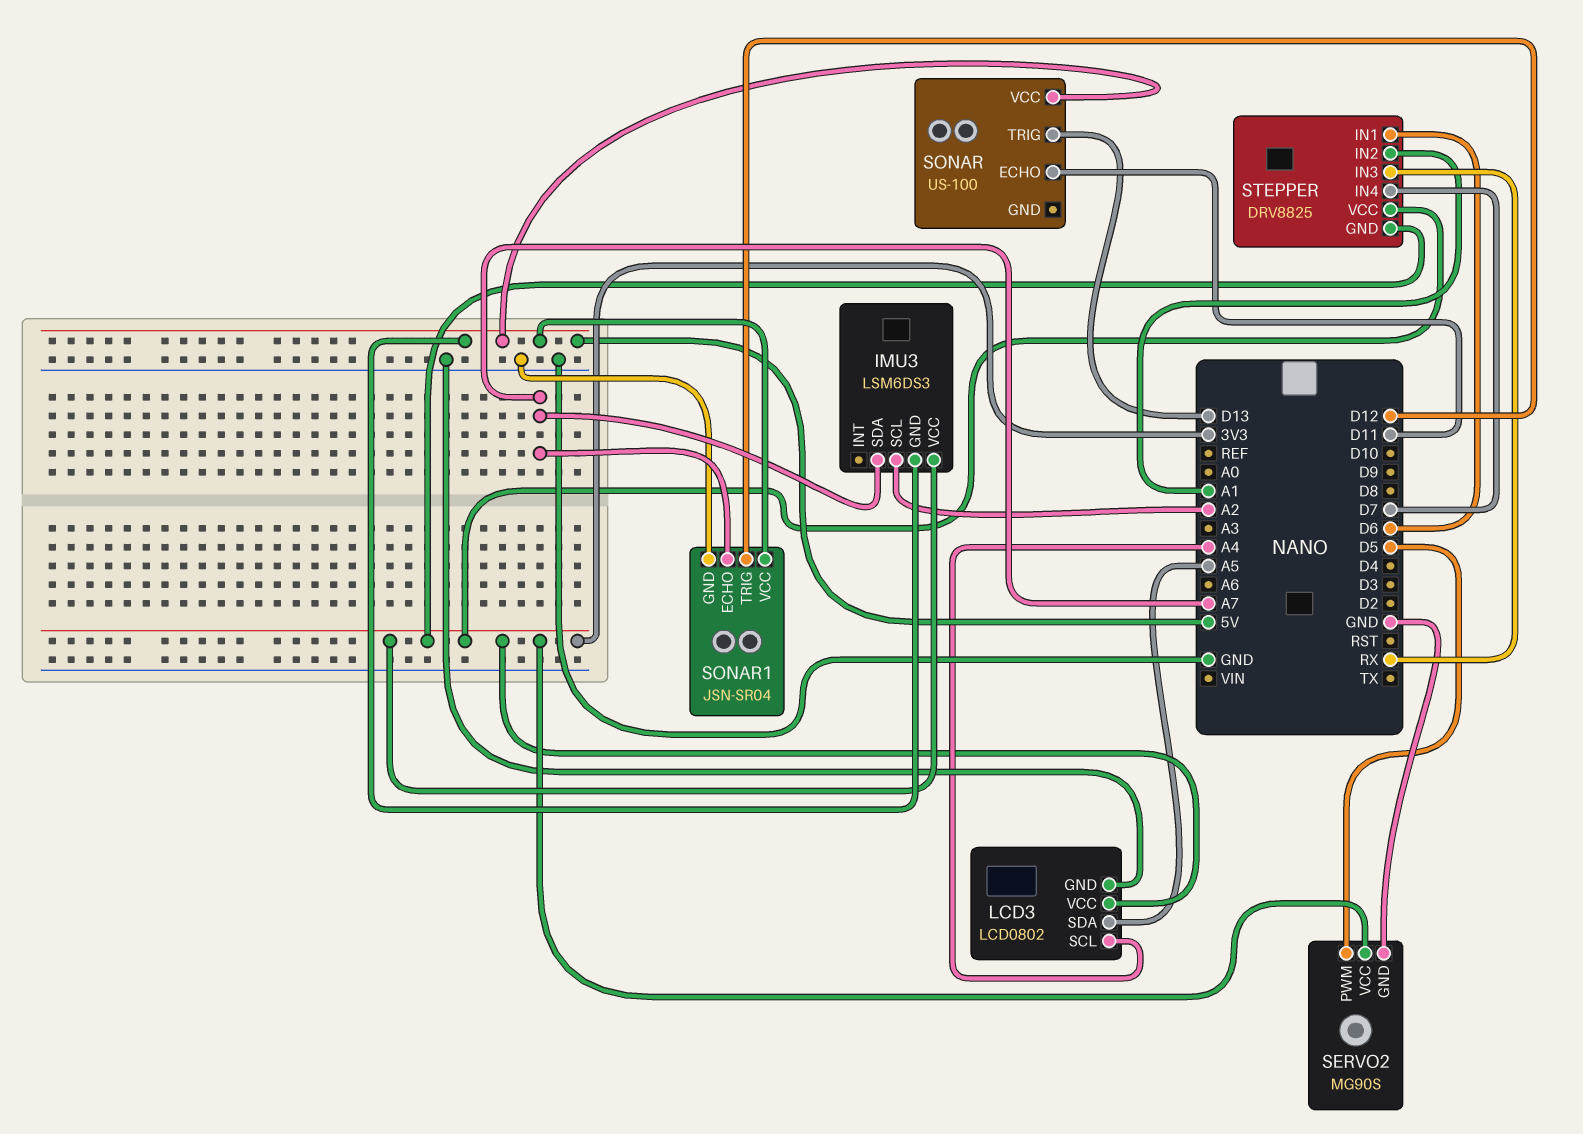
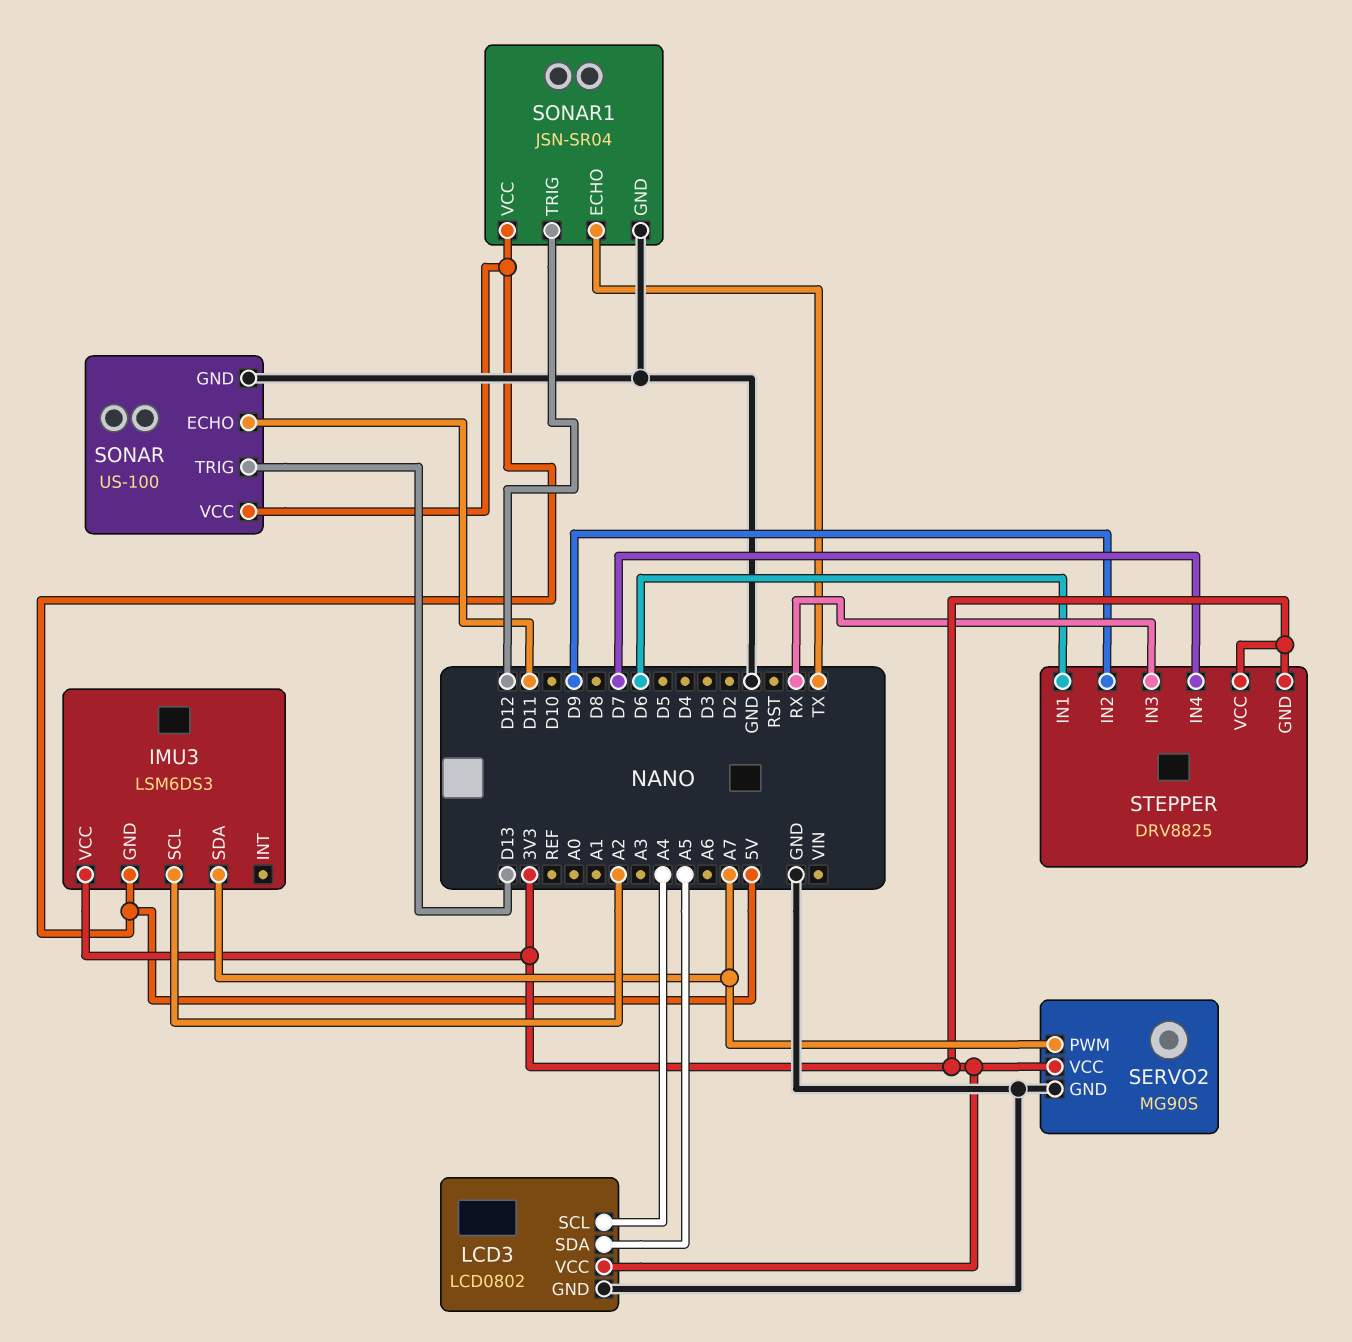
SERVO2 pin PWM: D5 -> A7
SONAR pin GND: none -> GND
SONAR1 pin ECHO: A7 -> TX
STEPPER pin IN2: A1 -> D9

